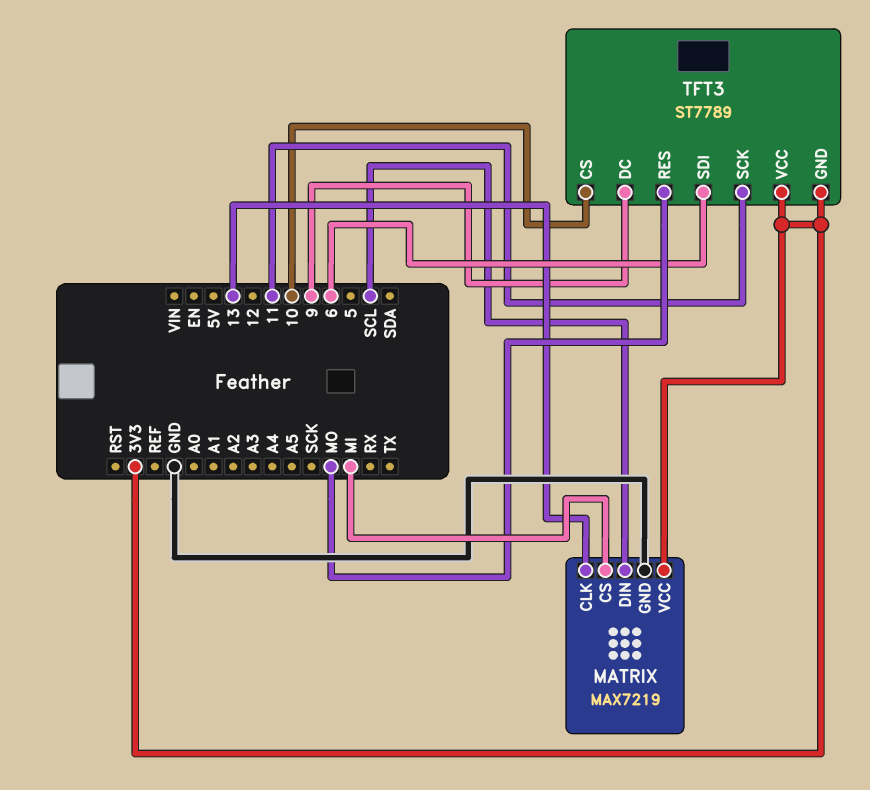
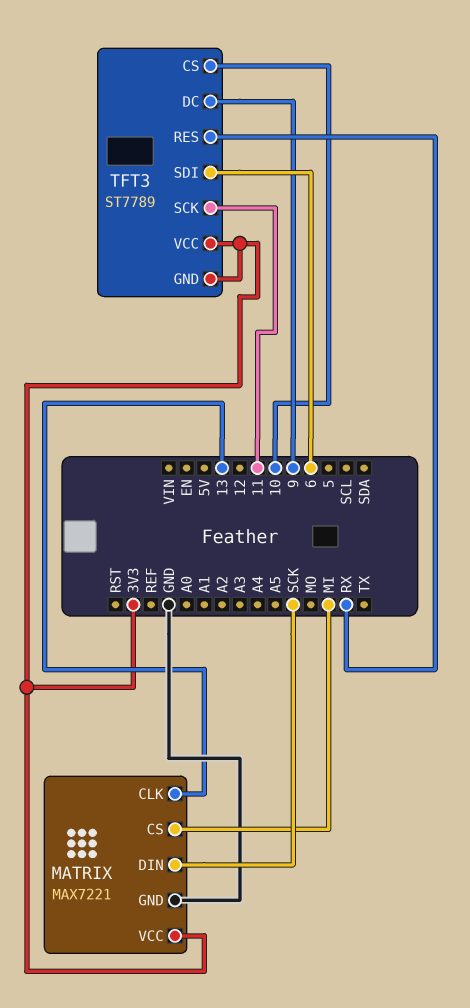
MATRIX: MAX7219 -> MAX7221
MATRIX pin DIN: SCL -> SCK
TFT3 pin RES: MO -> RX

